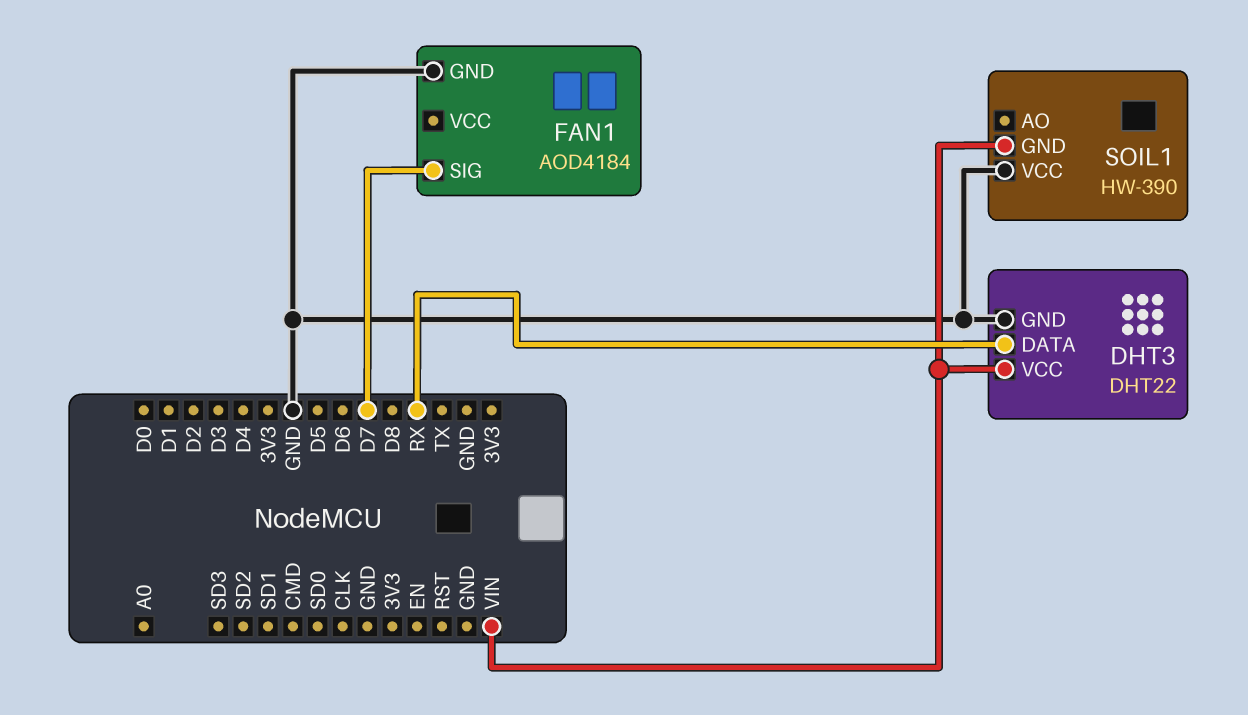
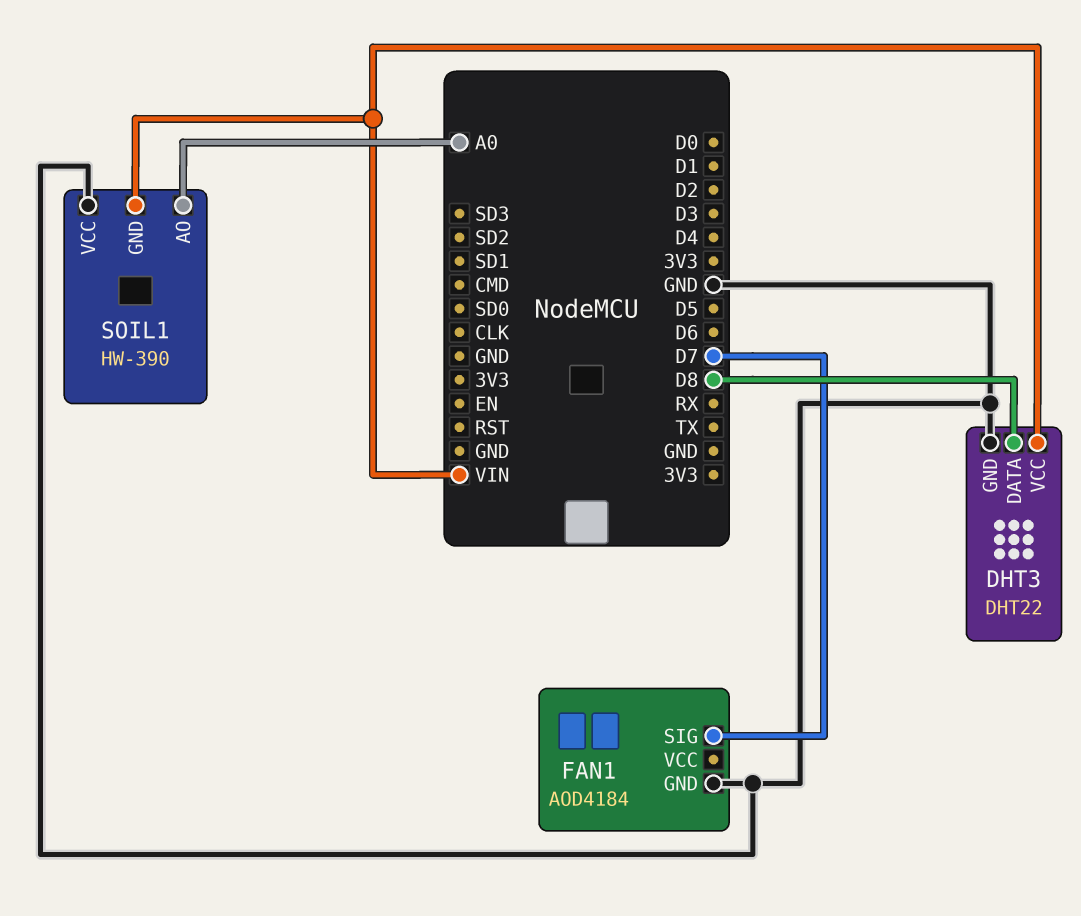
DHT3 pin DATA: RX -> D8
SOIL1 pin AO: none -> A0

